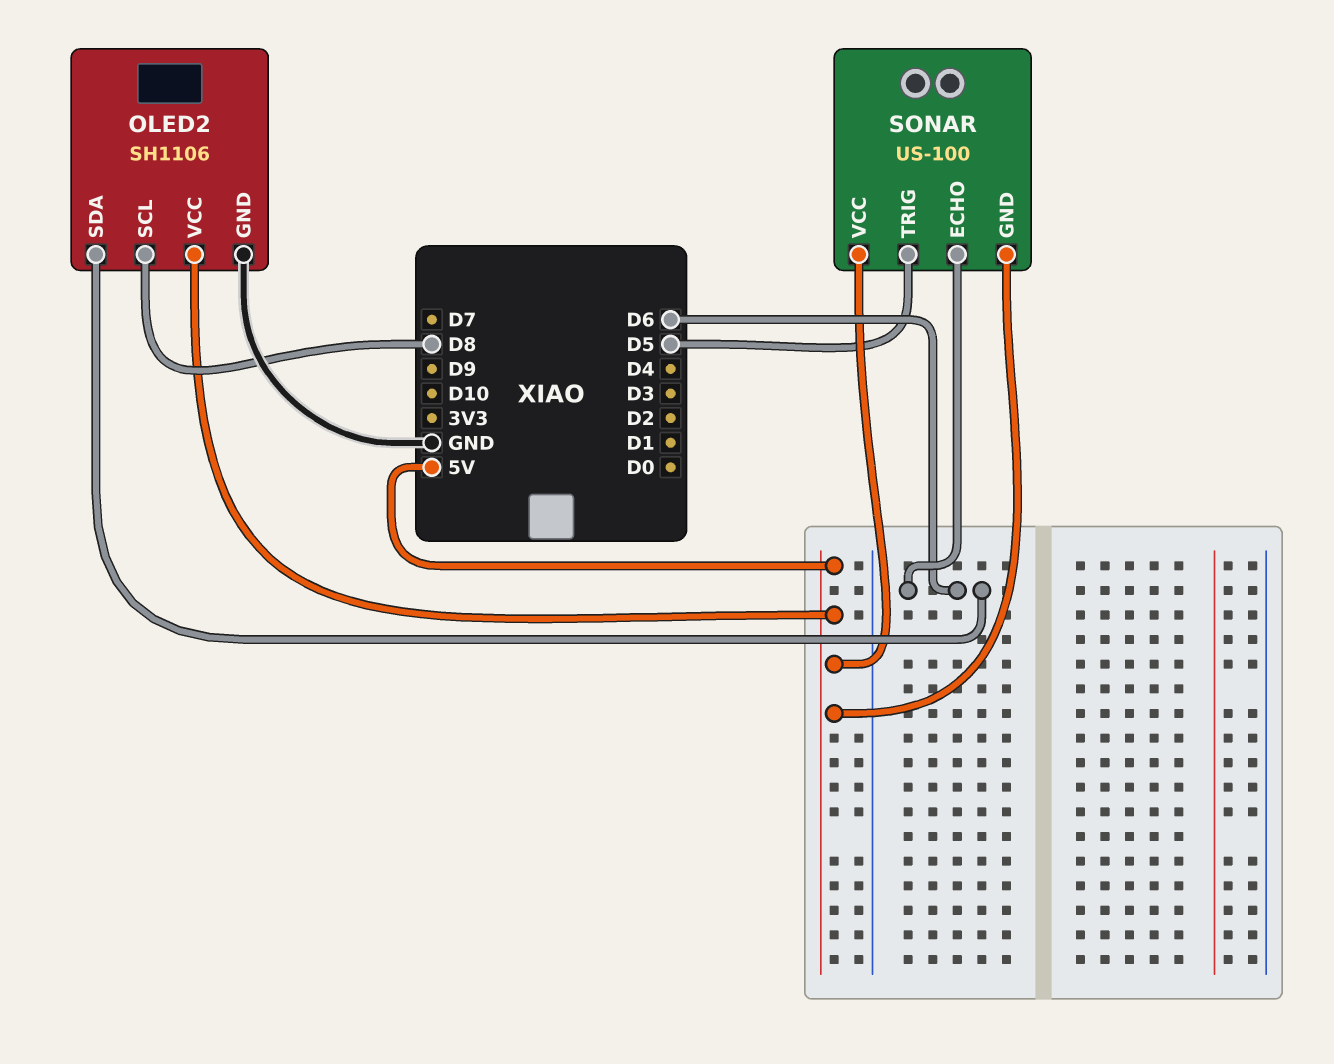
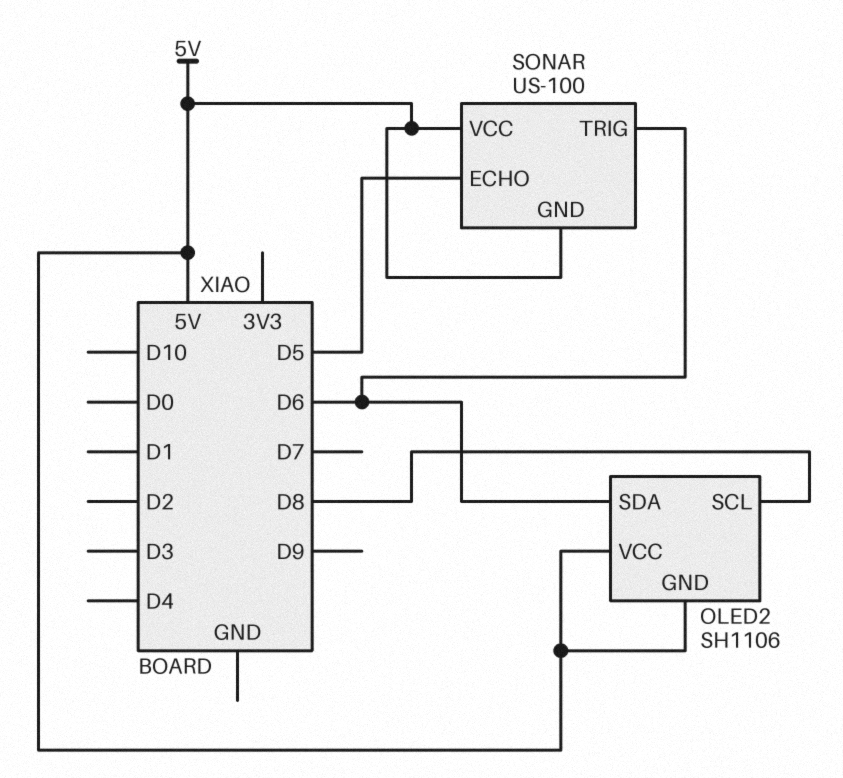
OLED2 pin GND: GND -> 5V
SONAR pin ECHO: D6 -> D5
SONAR pin TRIG: D5 -> D6

